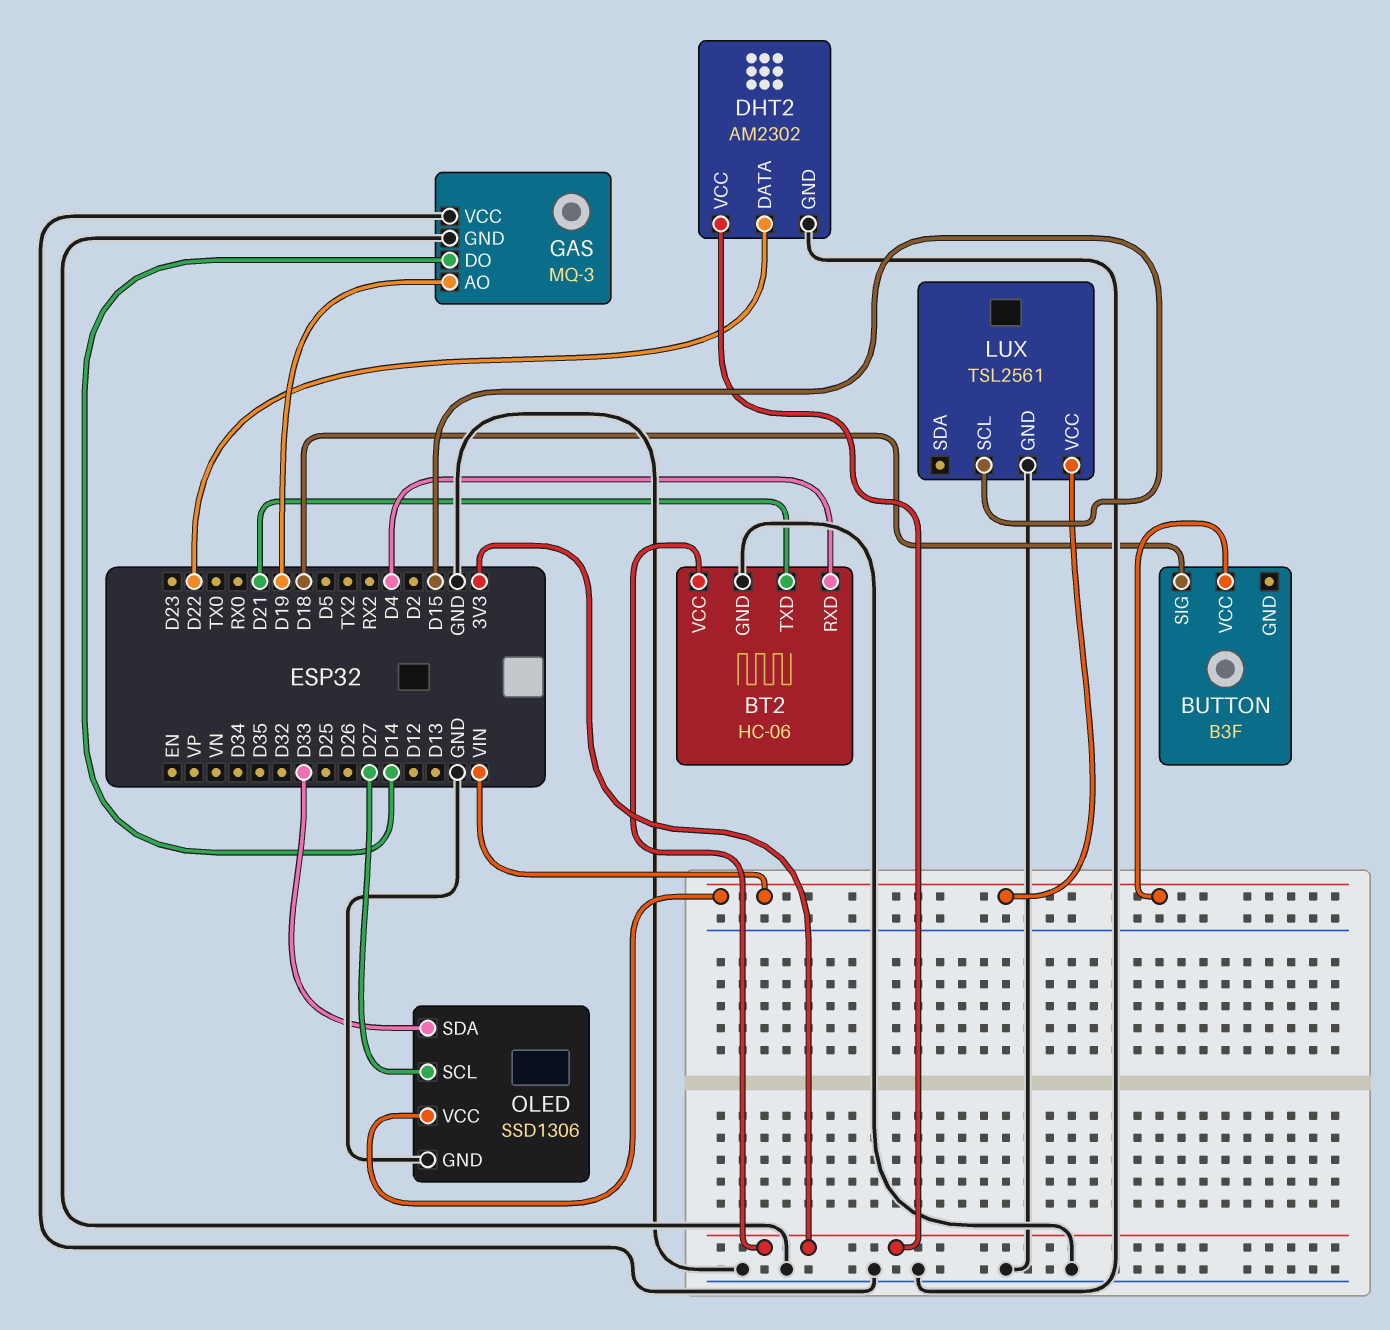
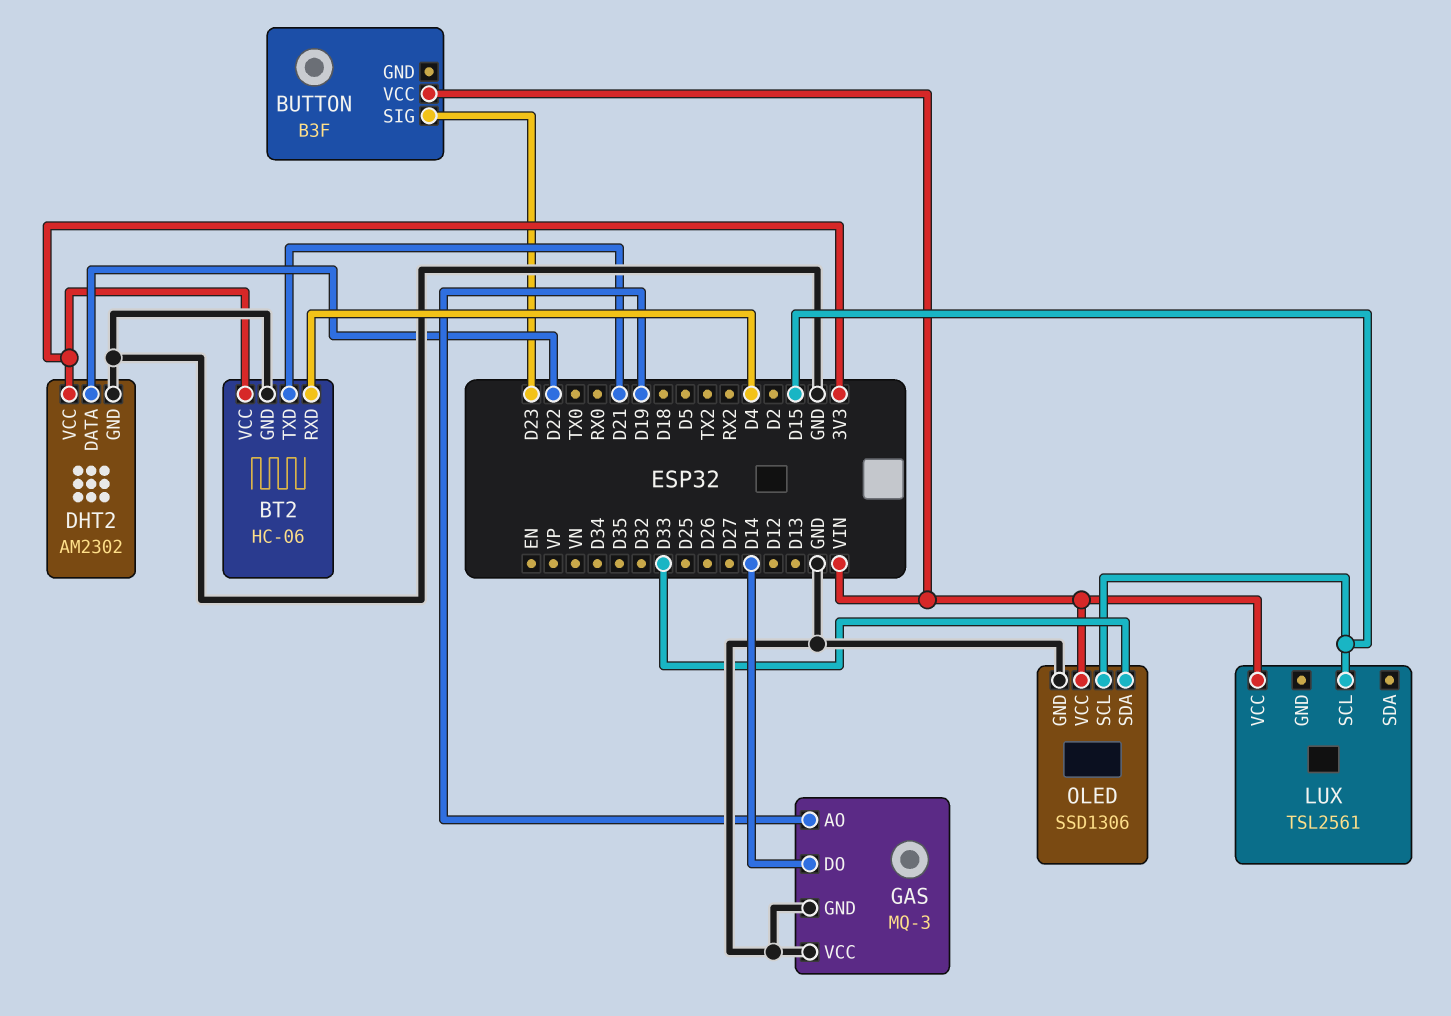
BUTTON pin SIG: D18 -> D23
LUX pin GND: GND -> none
OLED pin SCL: D27 -> D15

